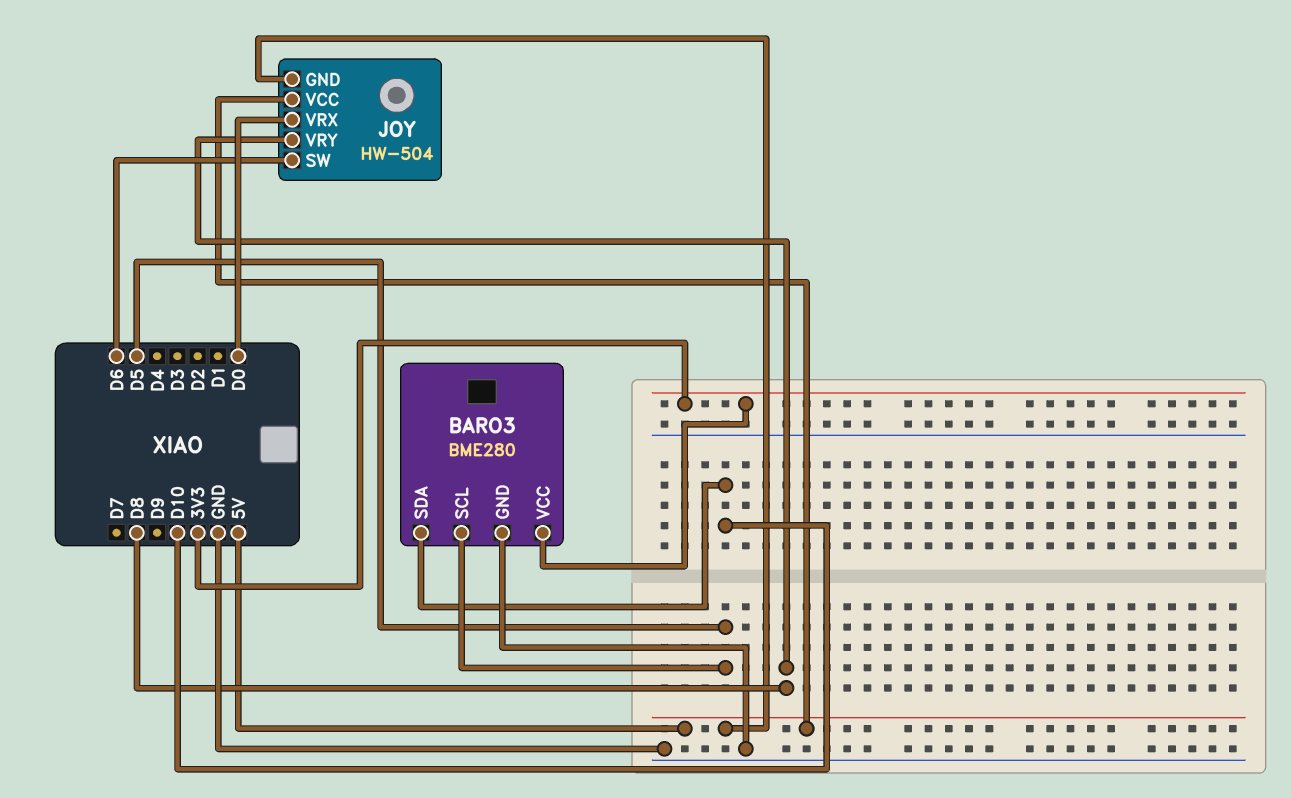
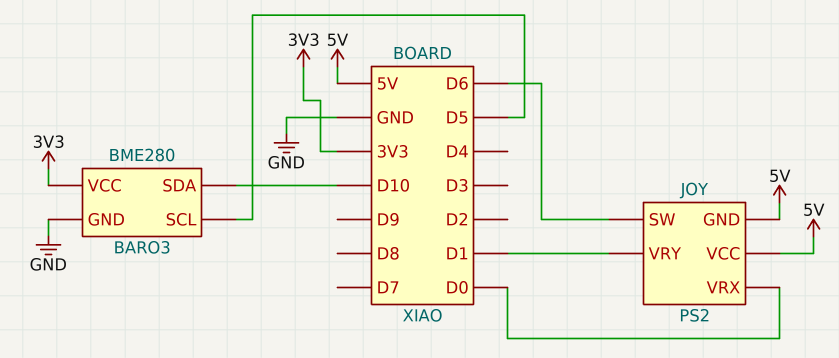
JOY: HW-504 -> PS2
JOY pin VRY: D8 -> D1

